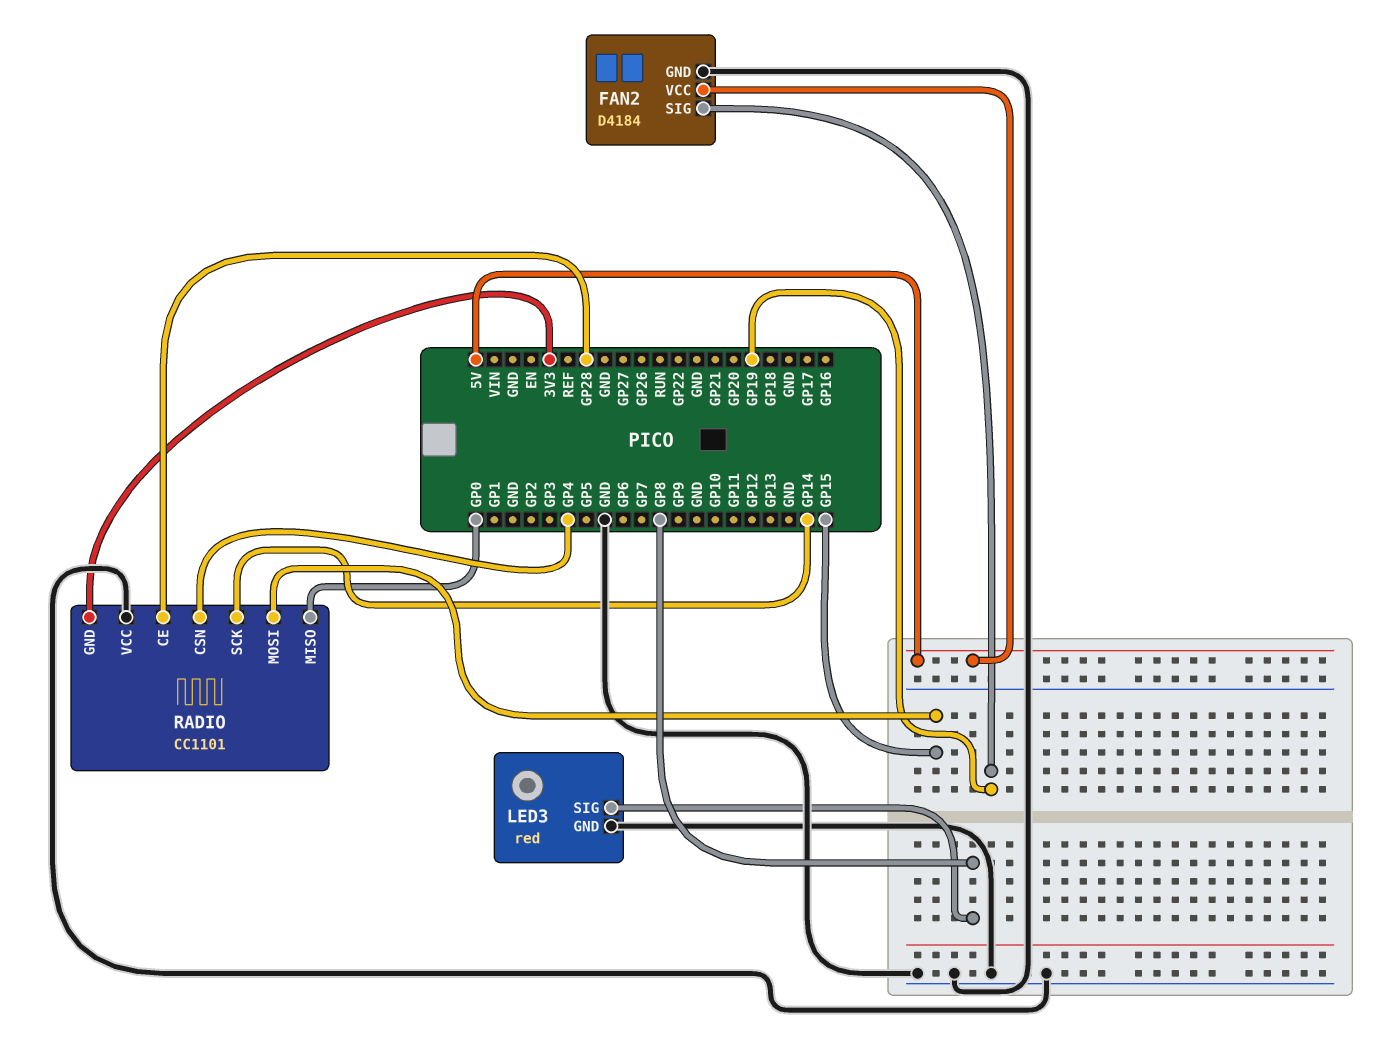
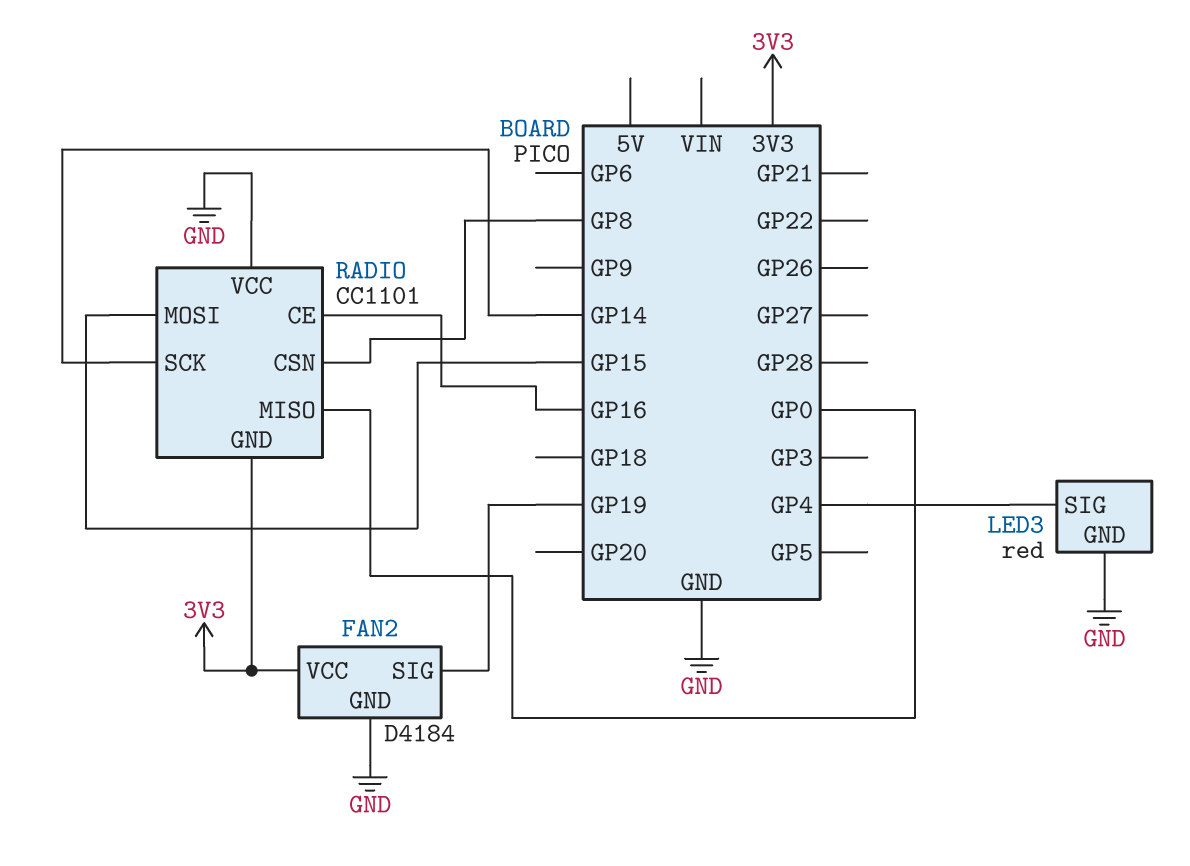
FAN2 pin VCC: 5V -> 3V3
LED3 pin SIG: GP8 -> GP4
RADIO pin CE: GP28 -> GP16
RADIO pin CSN: GP4 -> GP8

